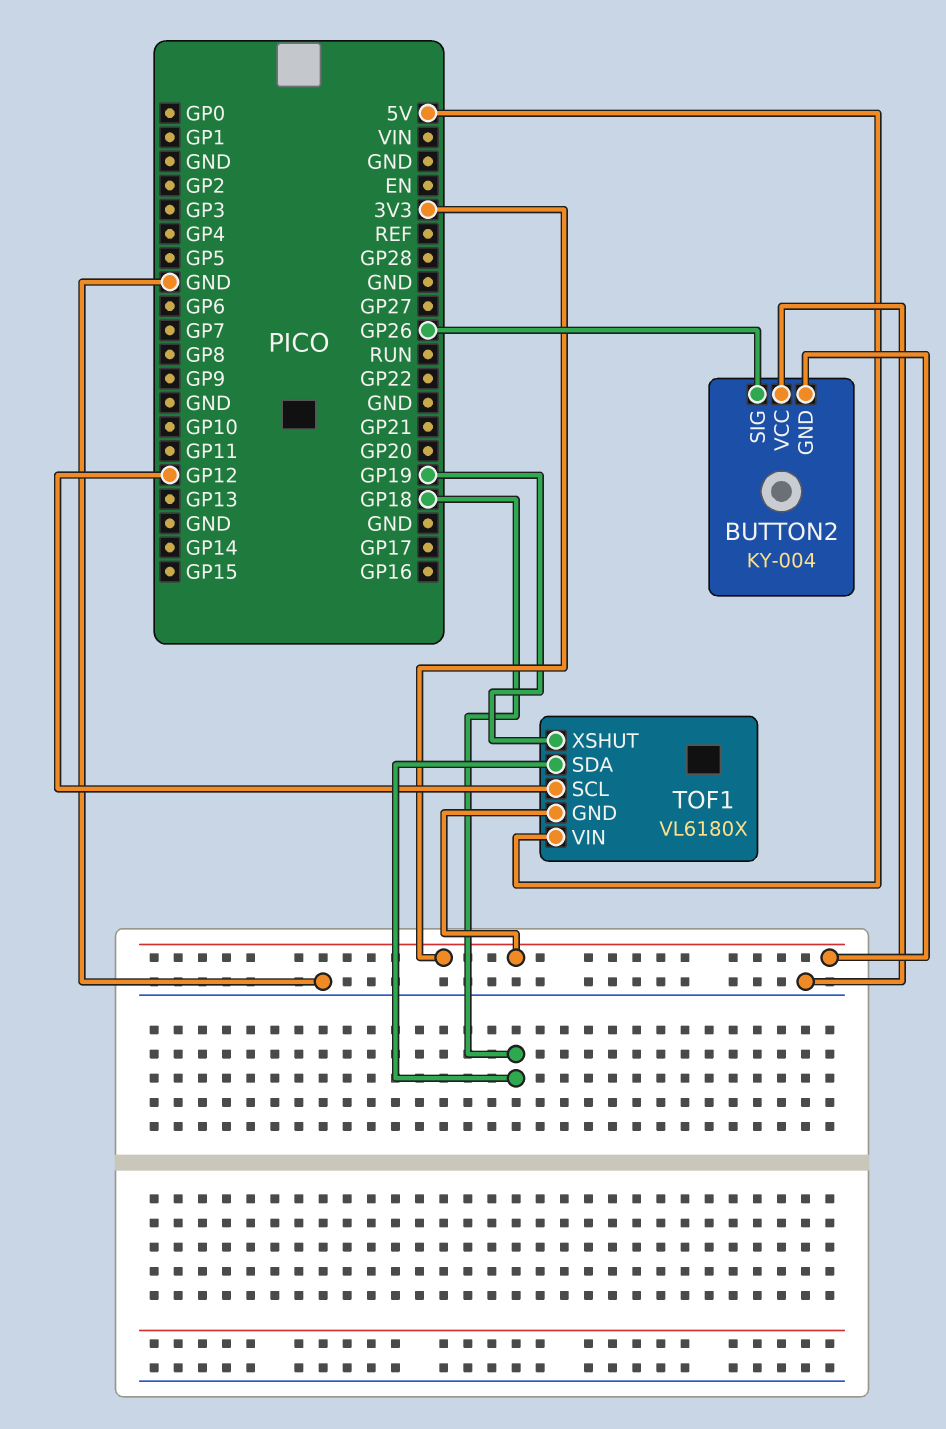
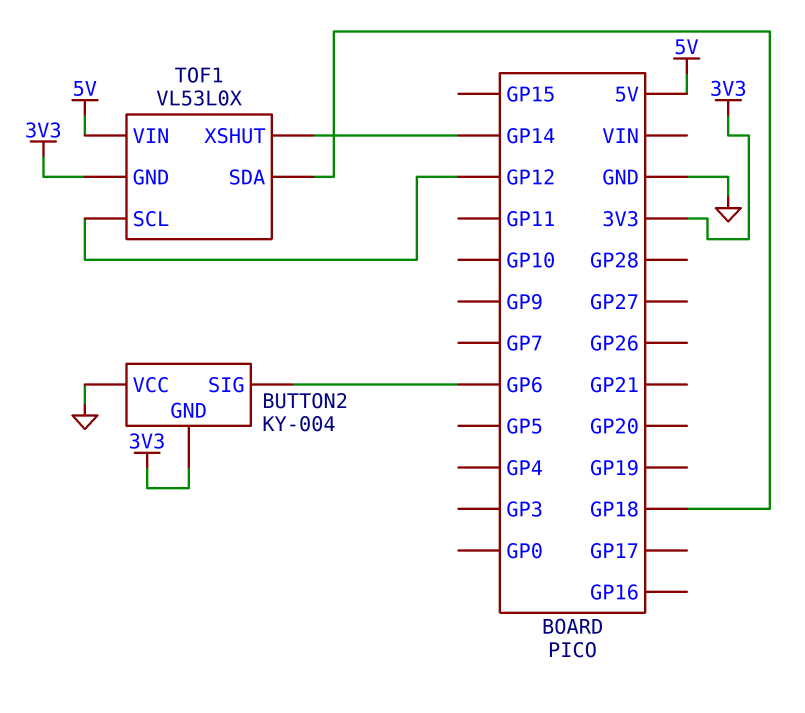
BUTTON2 pin SIG: GP26 -> GP6
TOF1: VL6180X -> VL53L0X
TOF1 pin XSHUT: GP19 -> GP14

